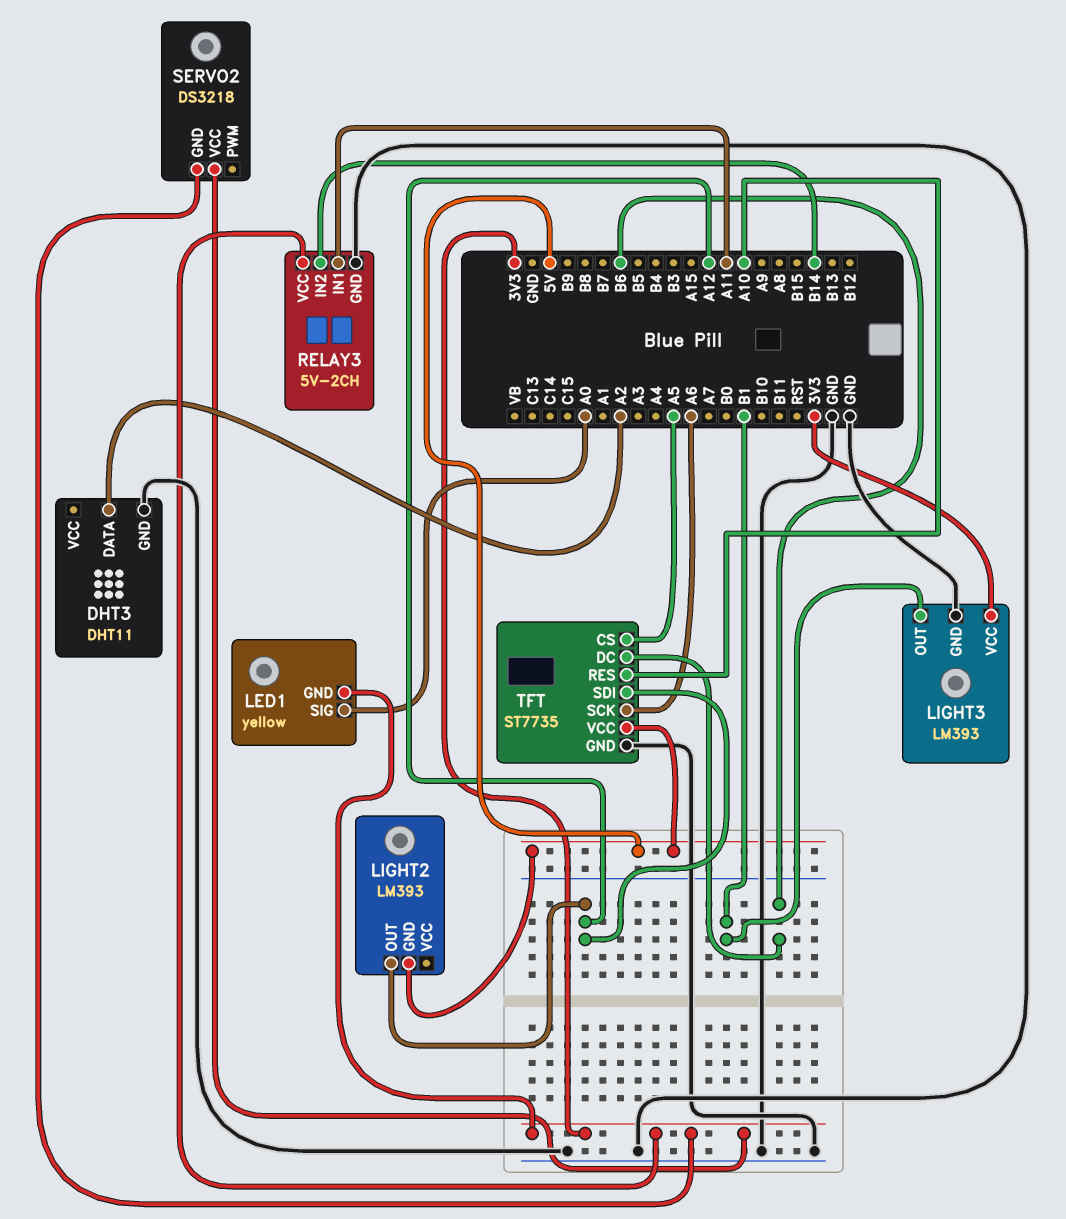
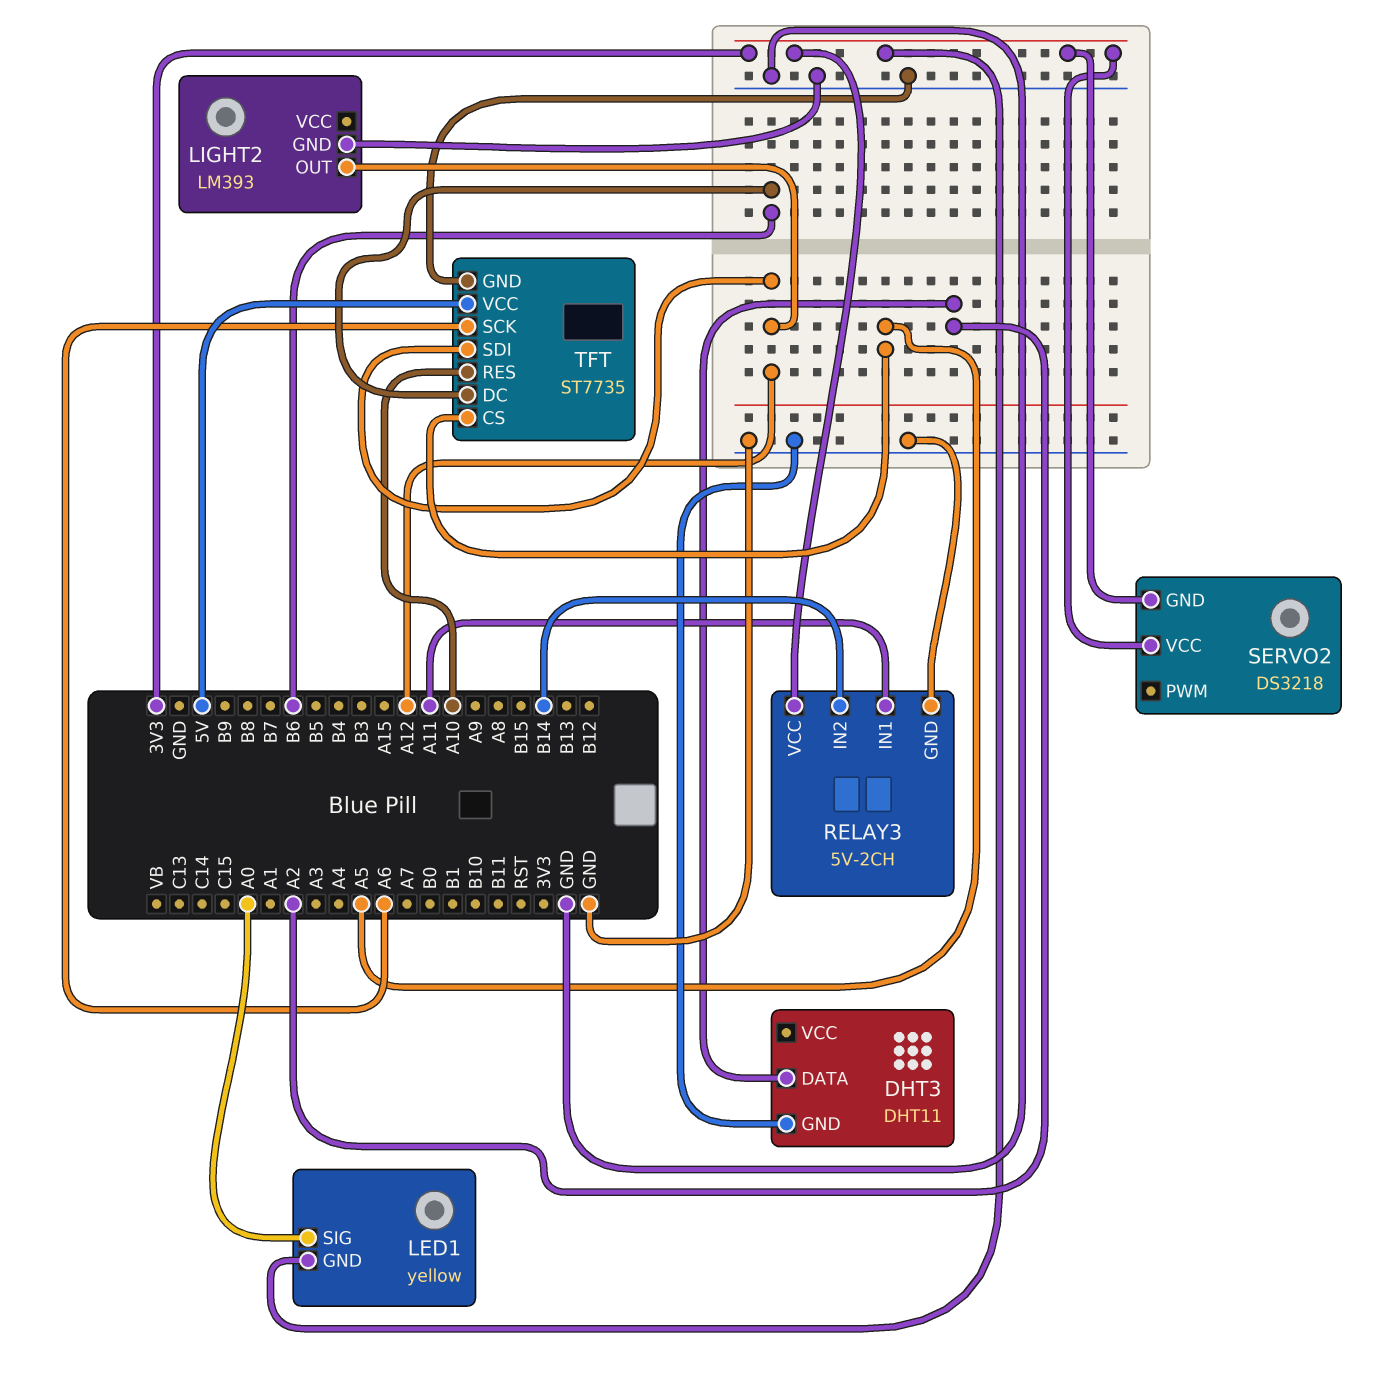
LIGHT2 pin GND: 5V -> GND
LIGHT3: LM393 -> none
LIGHT3 pin GND: GND -> none
LIGHT3 pin OUT: B1 -> none
LIGHT3 pin VCC: 3V3 -> none

